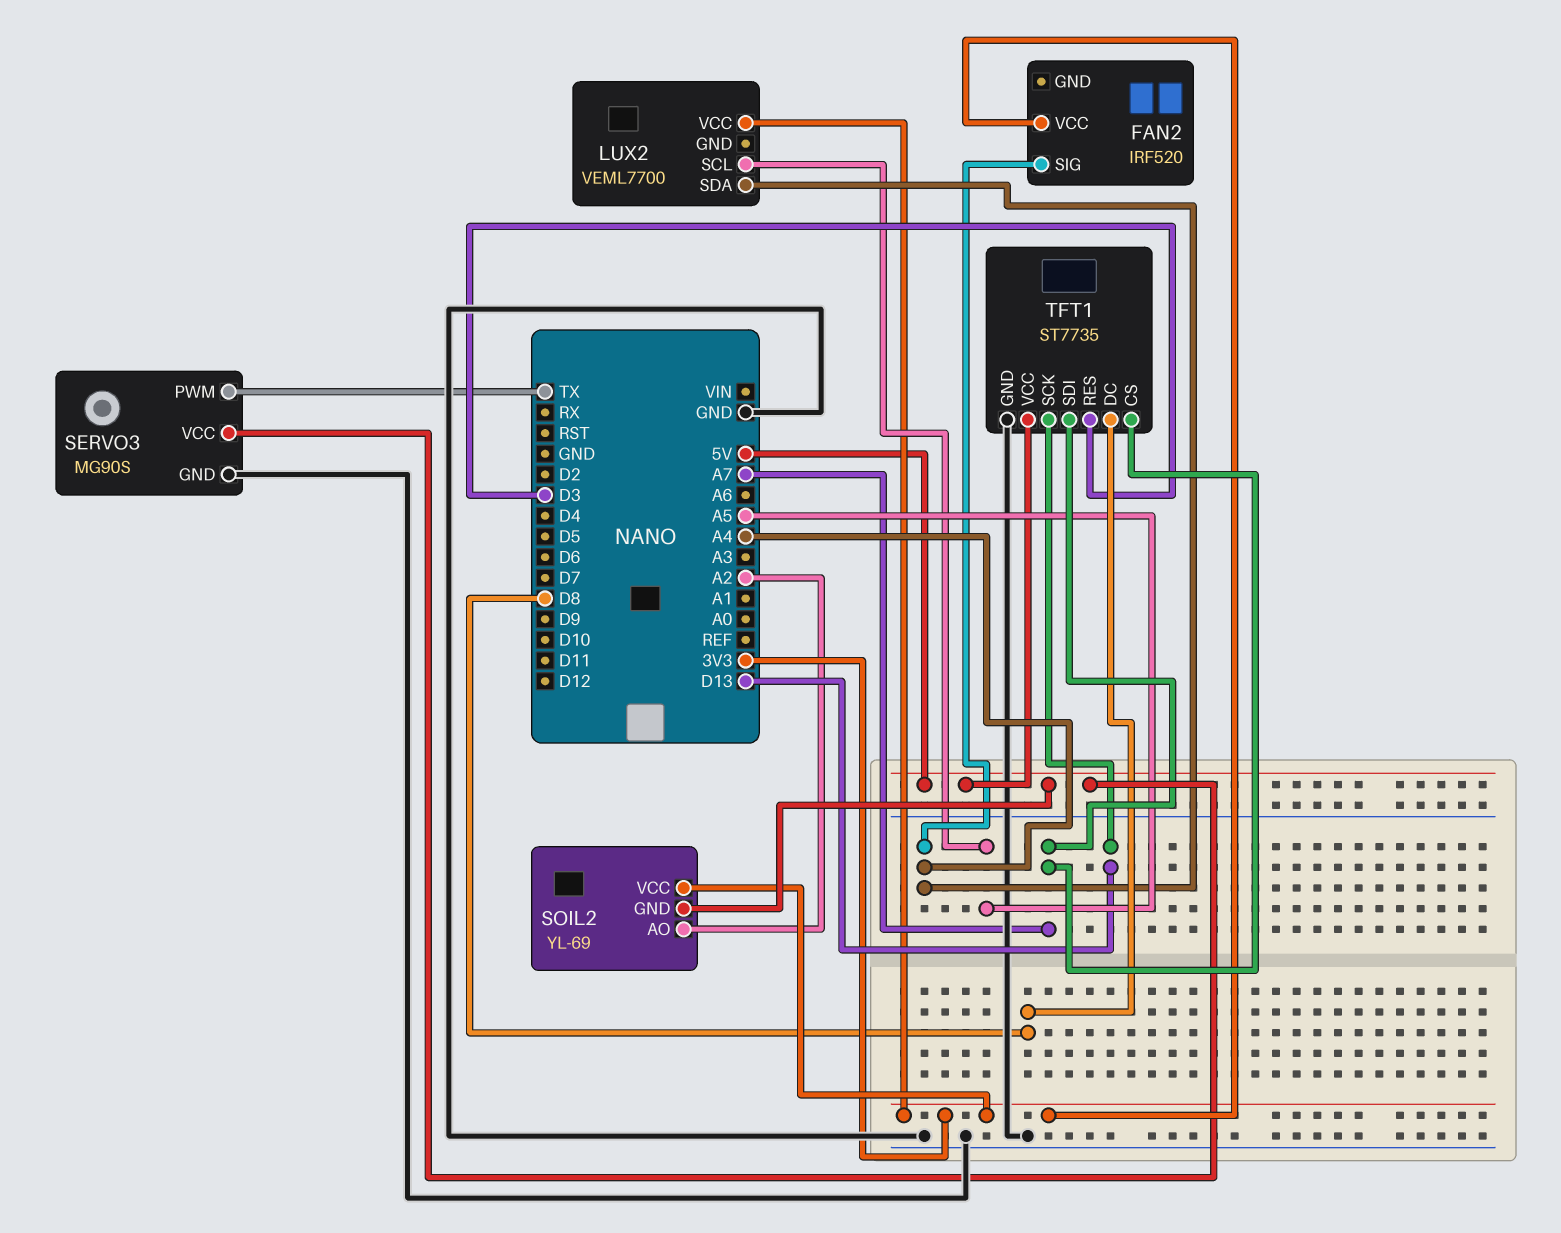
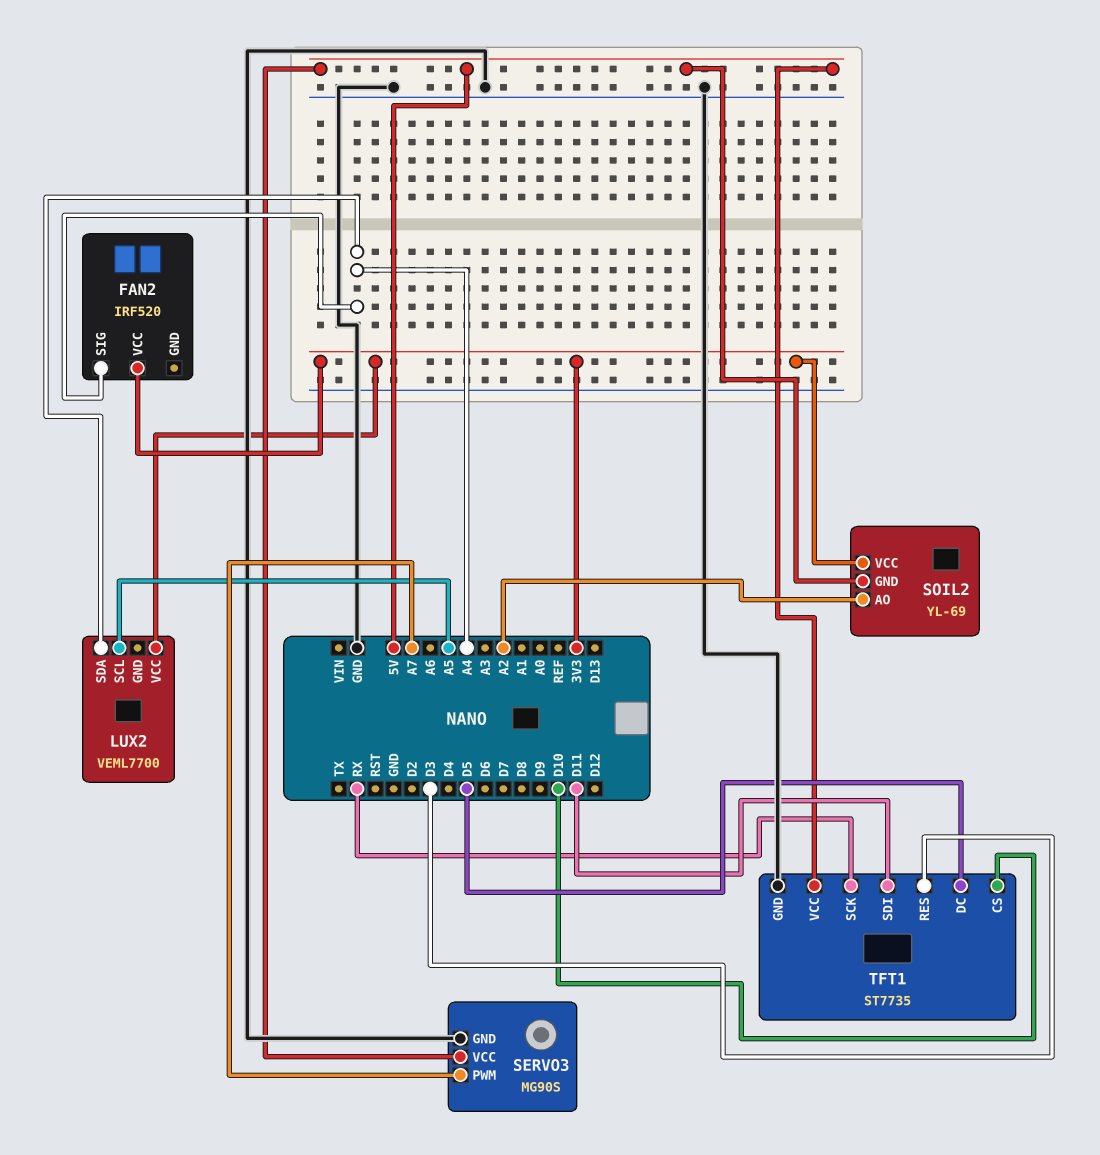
SERVO3 pin PWM: TX -> A7
TFT1 pin CS: A7 -> D10
TFT1 pin DC: D8 -> D5
TFT1 pin SCK: D13 -> RX
TFT1 pin SDI: A7 -> D11

